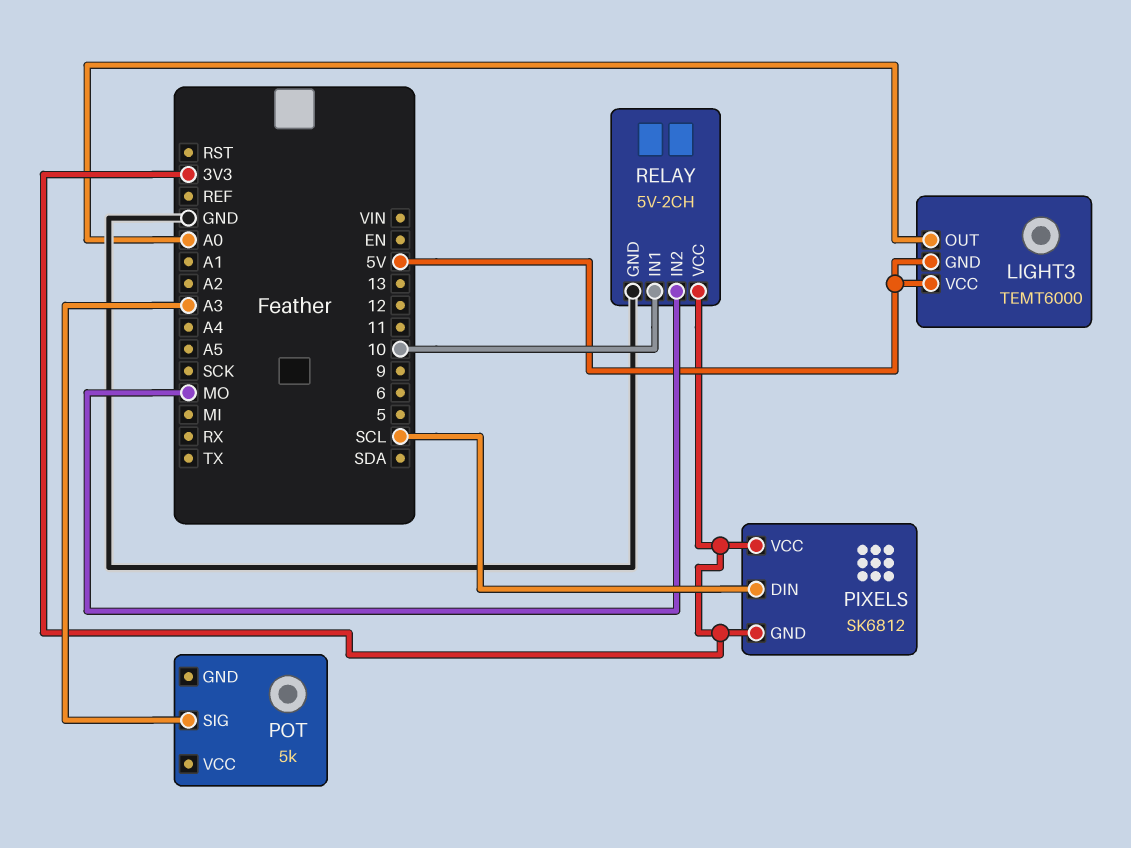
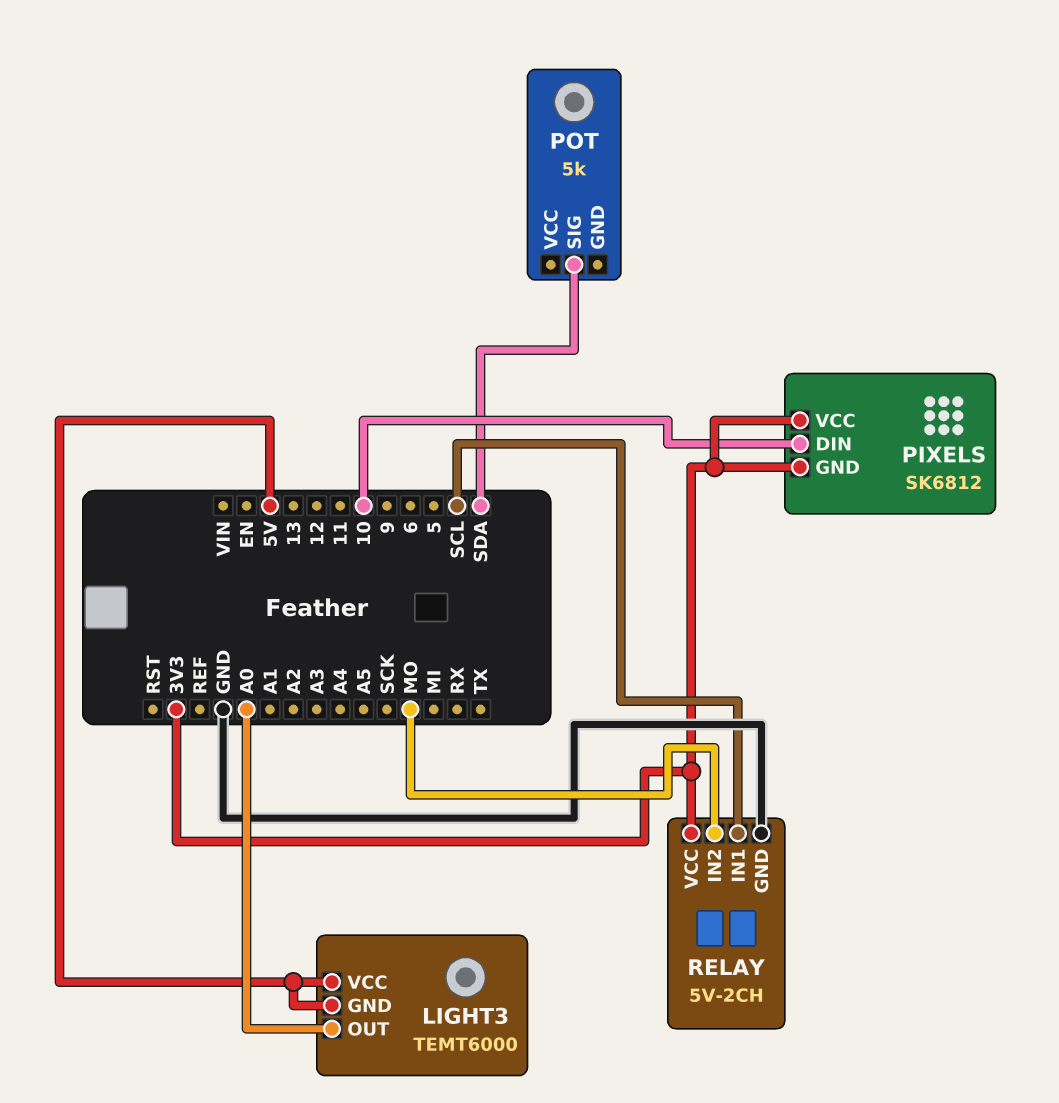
PIXELS pin DIN: SCL -> 10
POT pin SIG: A3 -> SDA
RELAY pin IN1: 10 -> SCL

